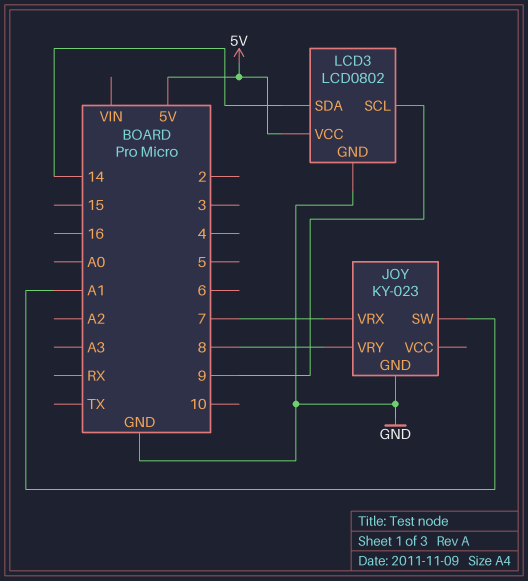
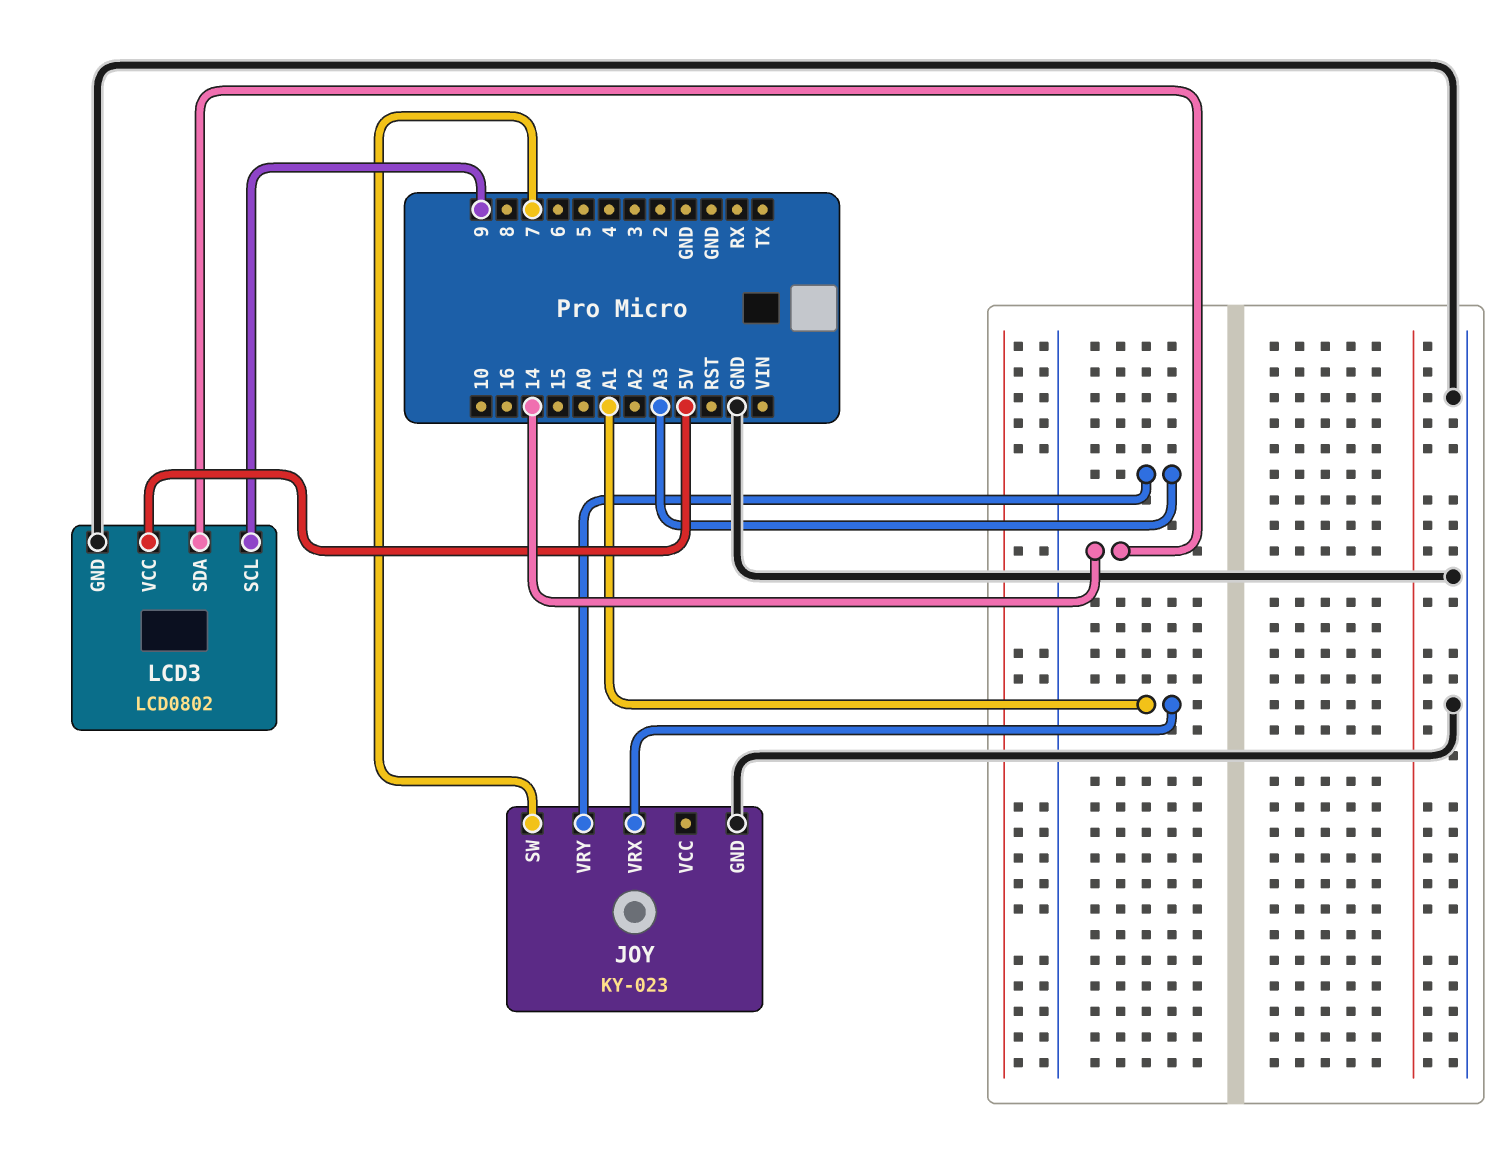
JOY pin SW: A1 -> 7
JOY pin VRX: 7 -> A1
JOY pin VRY: 8 -> A3

